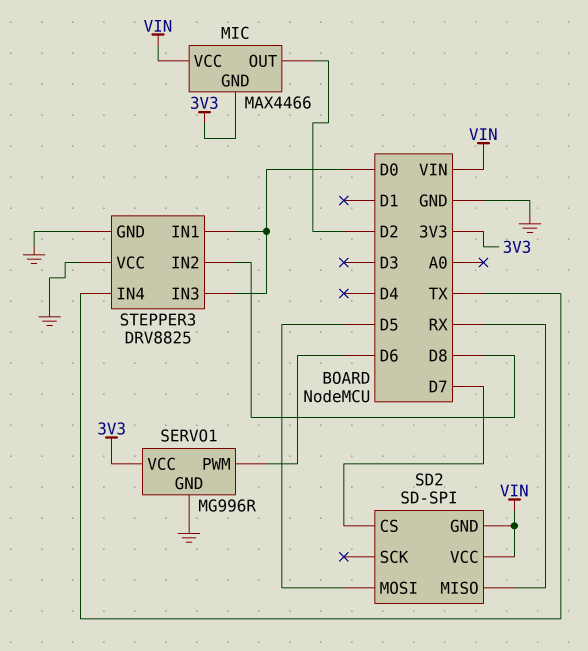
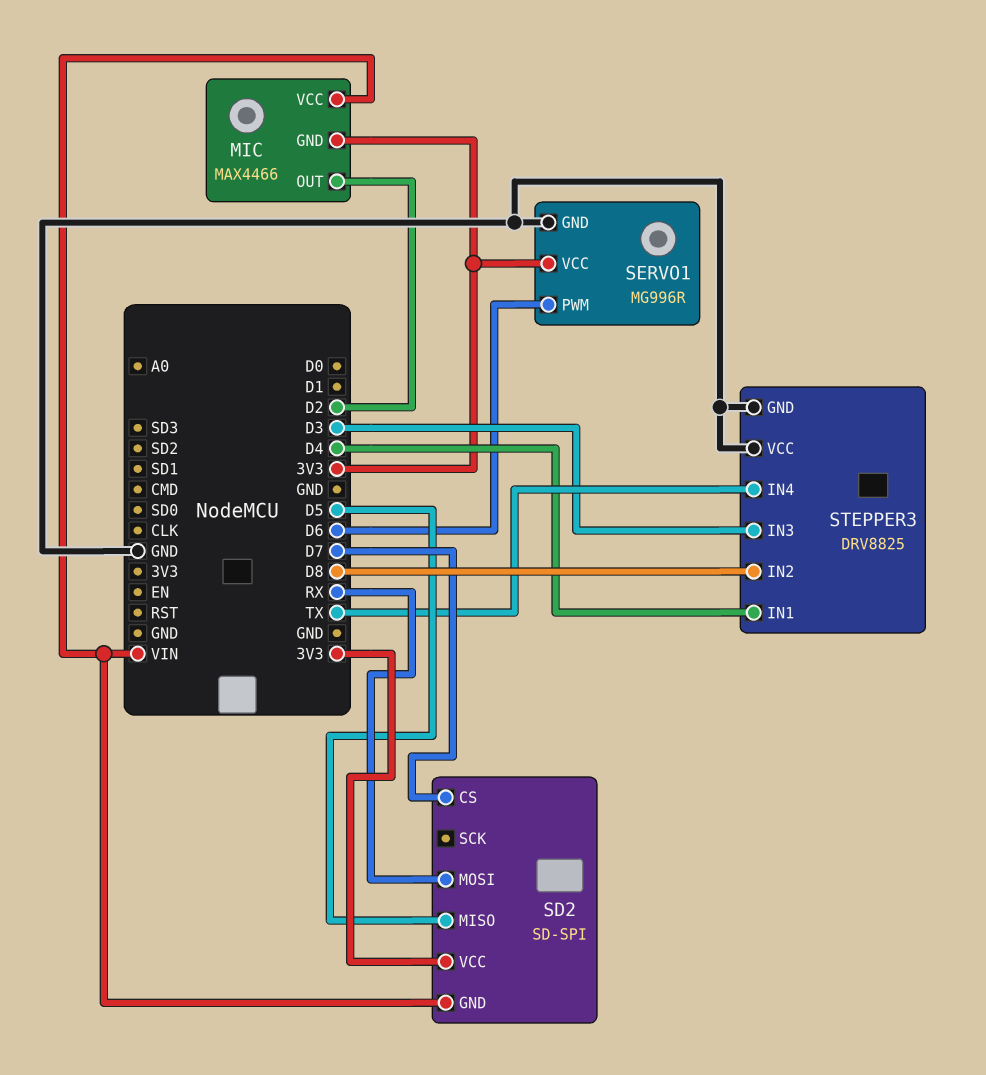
SD2 pin MISO: RX -> D5
SD2 pin MOSI: D5 -> RX
SD2 pin VCC: VIN -> 3V3
STEPPER3 pin IN1: D0 -> D4
STEPPER3 pin IN3: D0 -> D3

